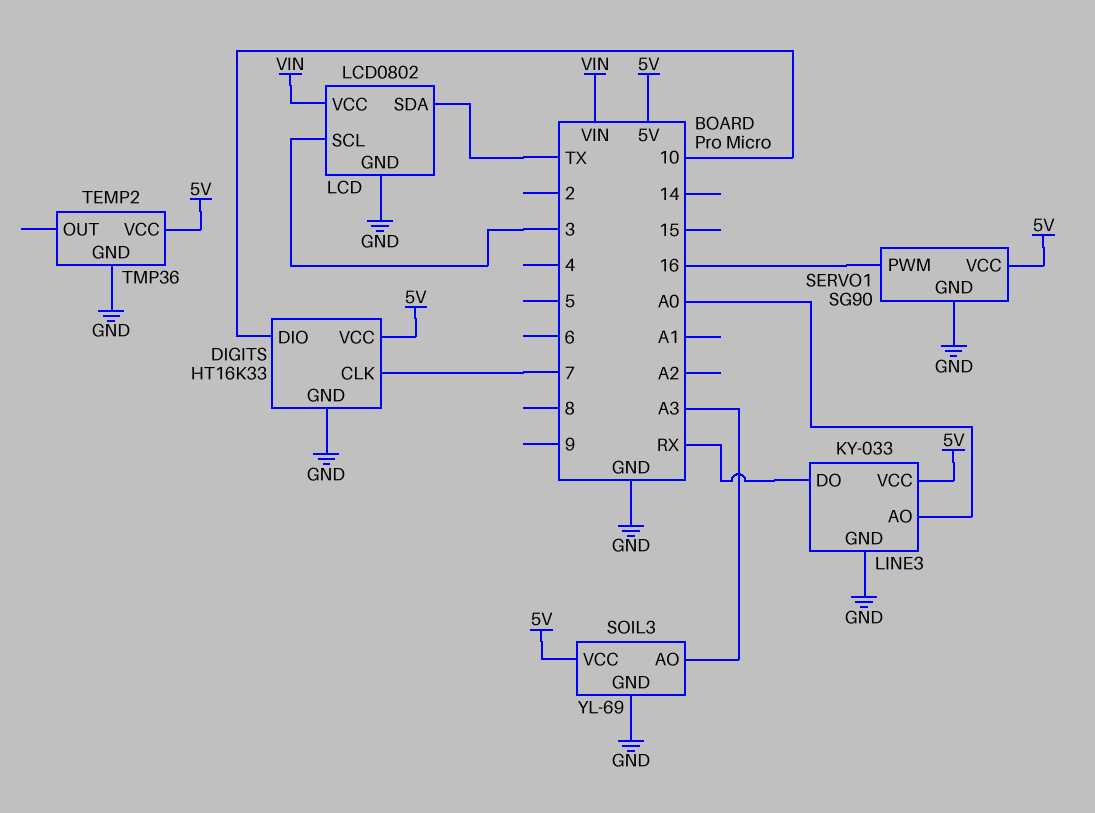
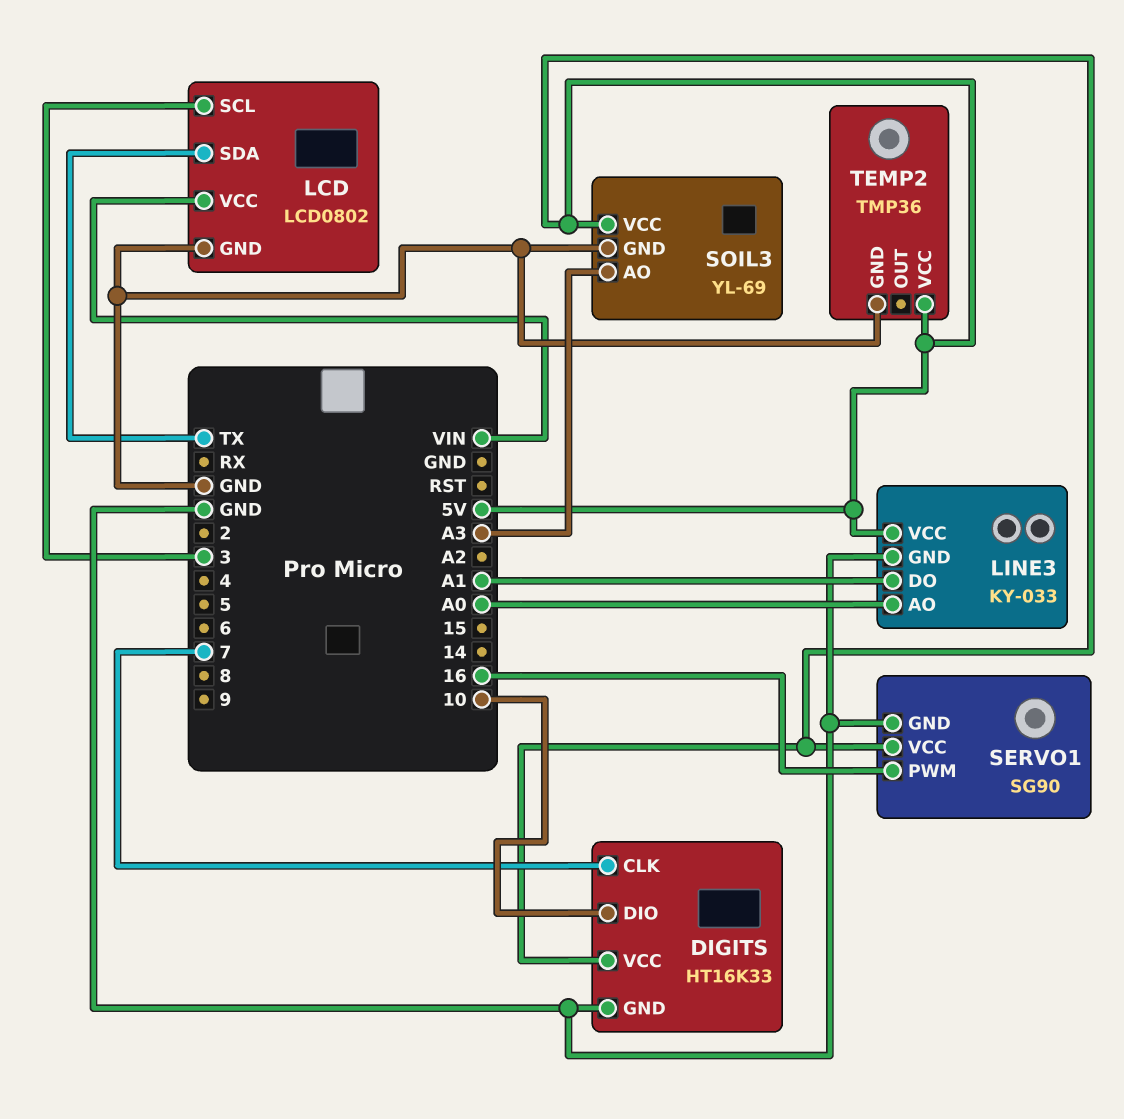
LINE3 pin DO: RX -> A1

